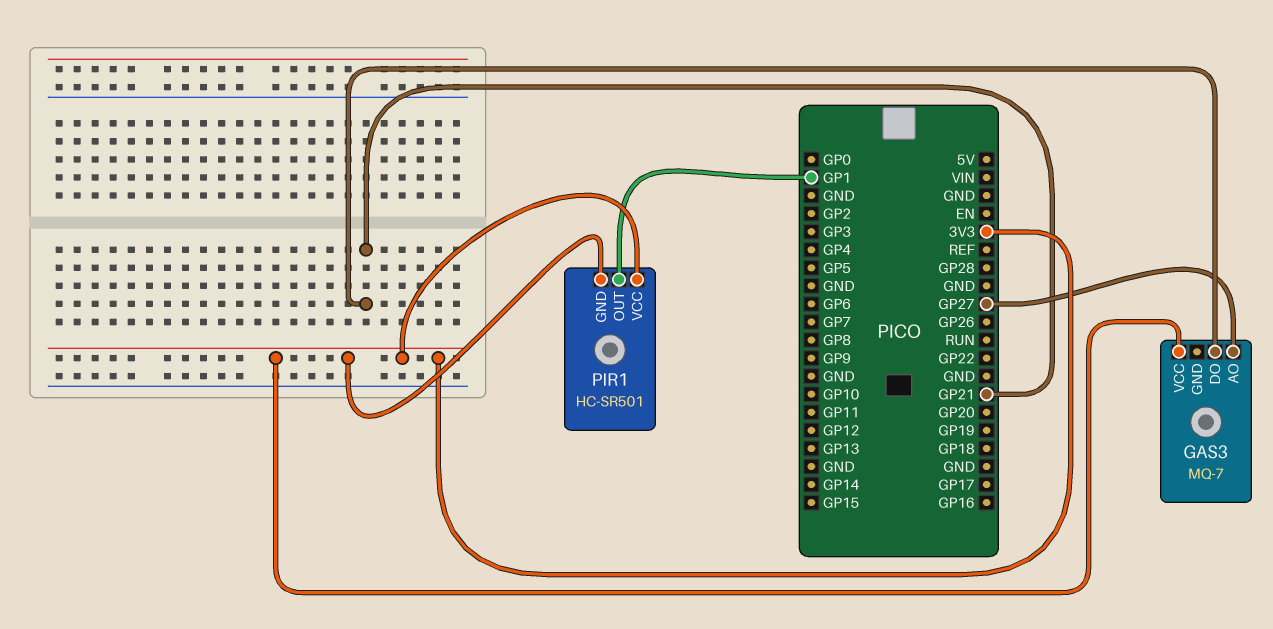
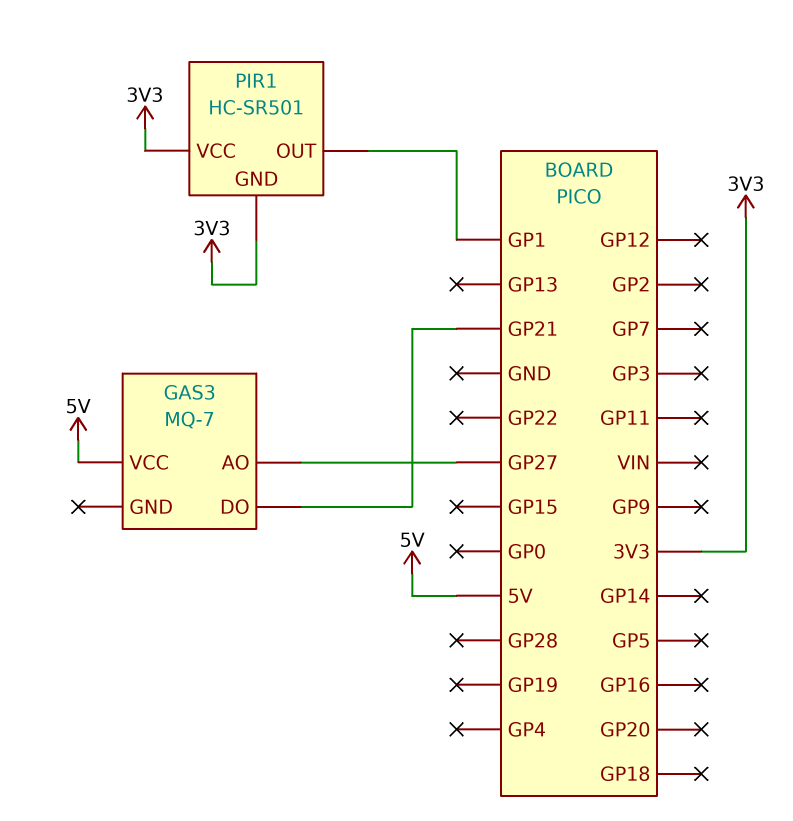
GAS3 pin VCC: 3V3 -> 5V

